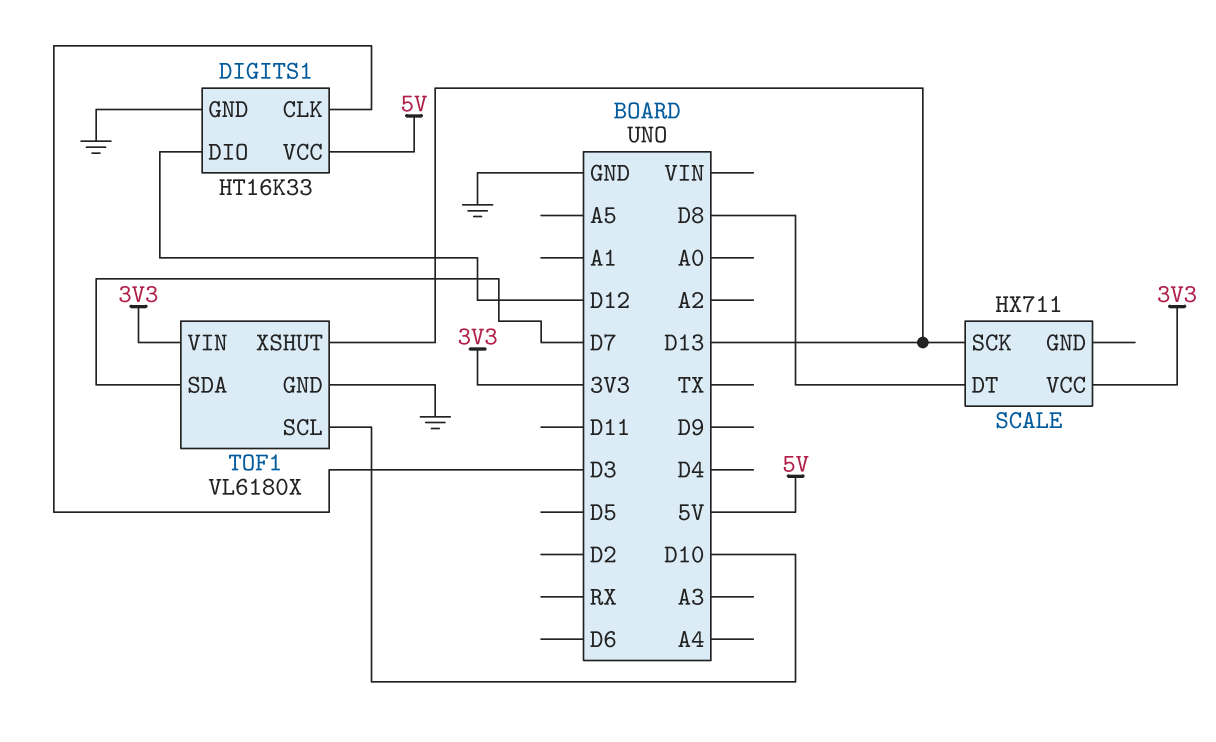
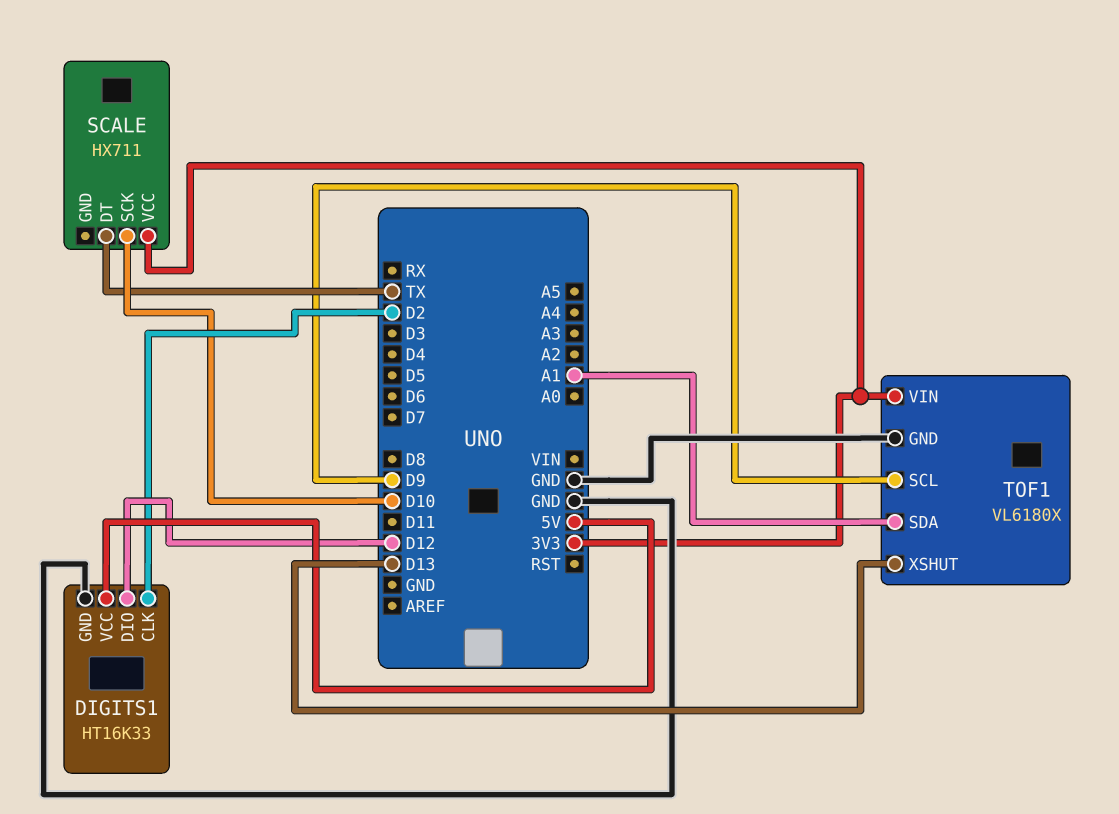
DIGITS1 pin CLK: D3 -> D2
SCALE pin DT: D8 -> TX
SCALE pin SCK: D13 -> D10
TOF1 pin SCL: D10 -> D9
TOF1 pin SDA: D7 -> A1

